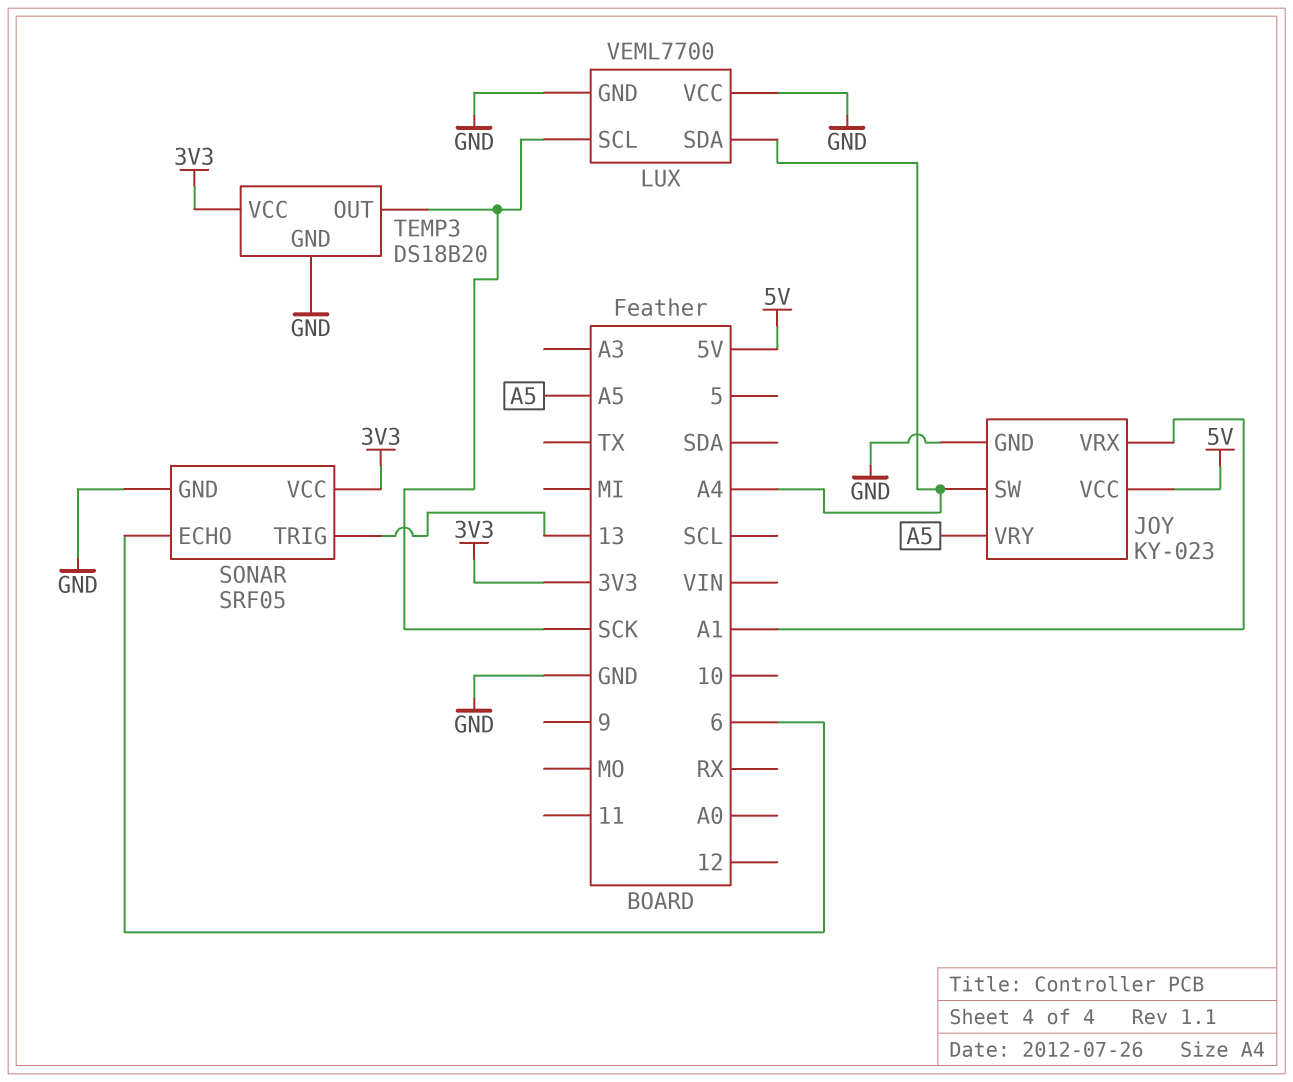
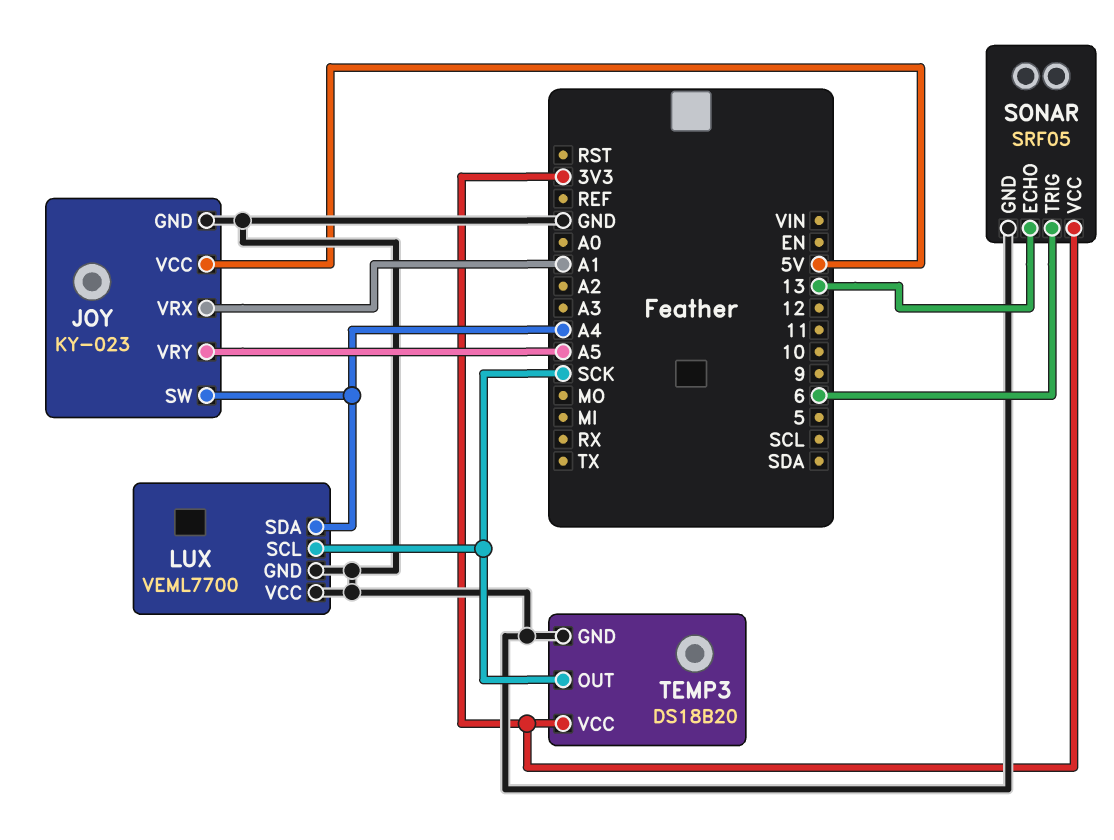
SONAR pin ECHO: 6 -> 13
SONAR pin TRIG: 13 -> 6

